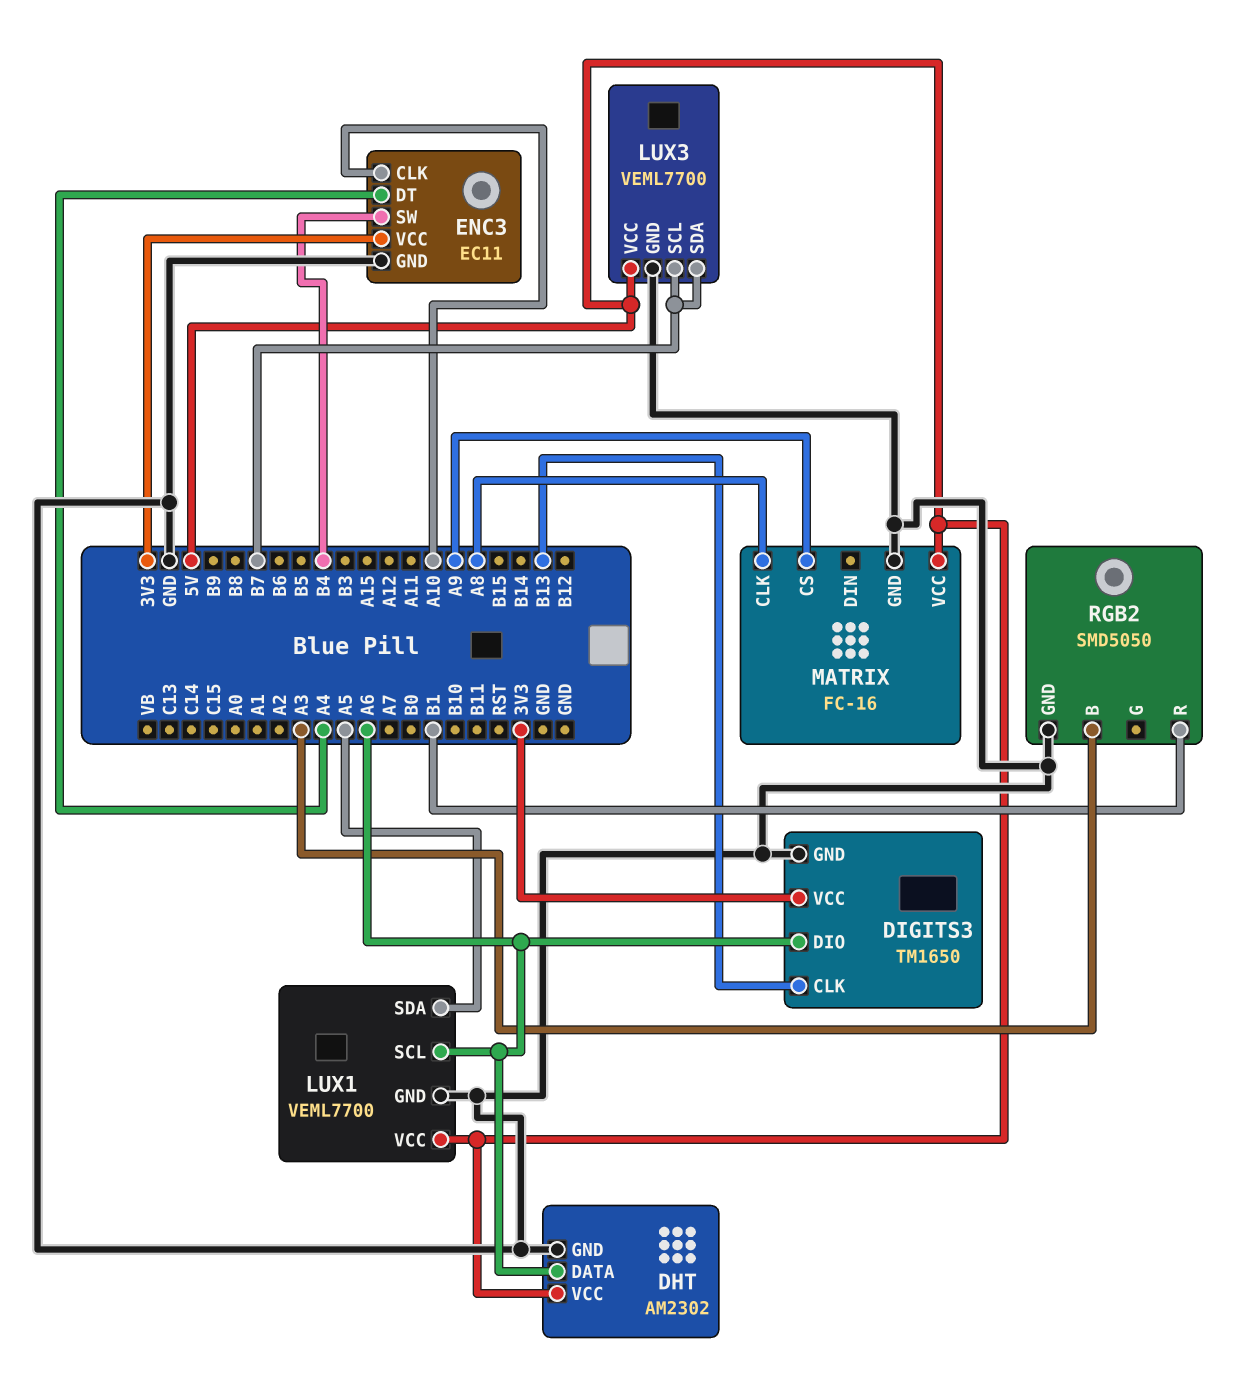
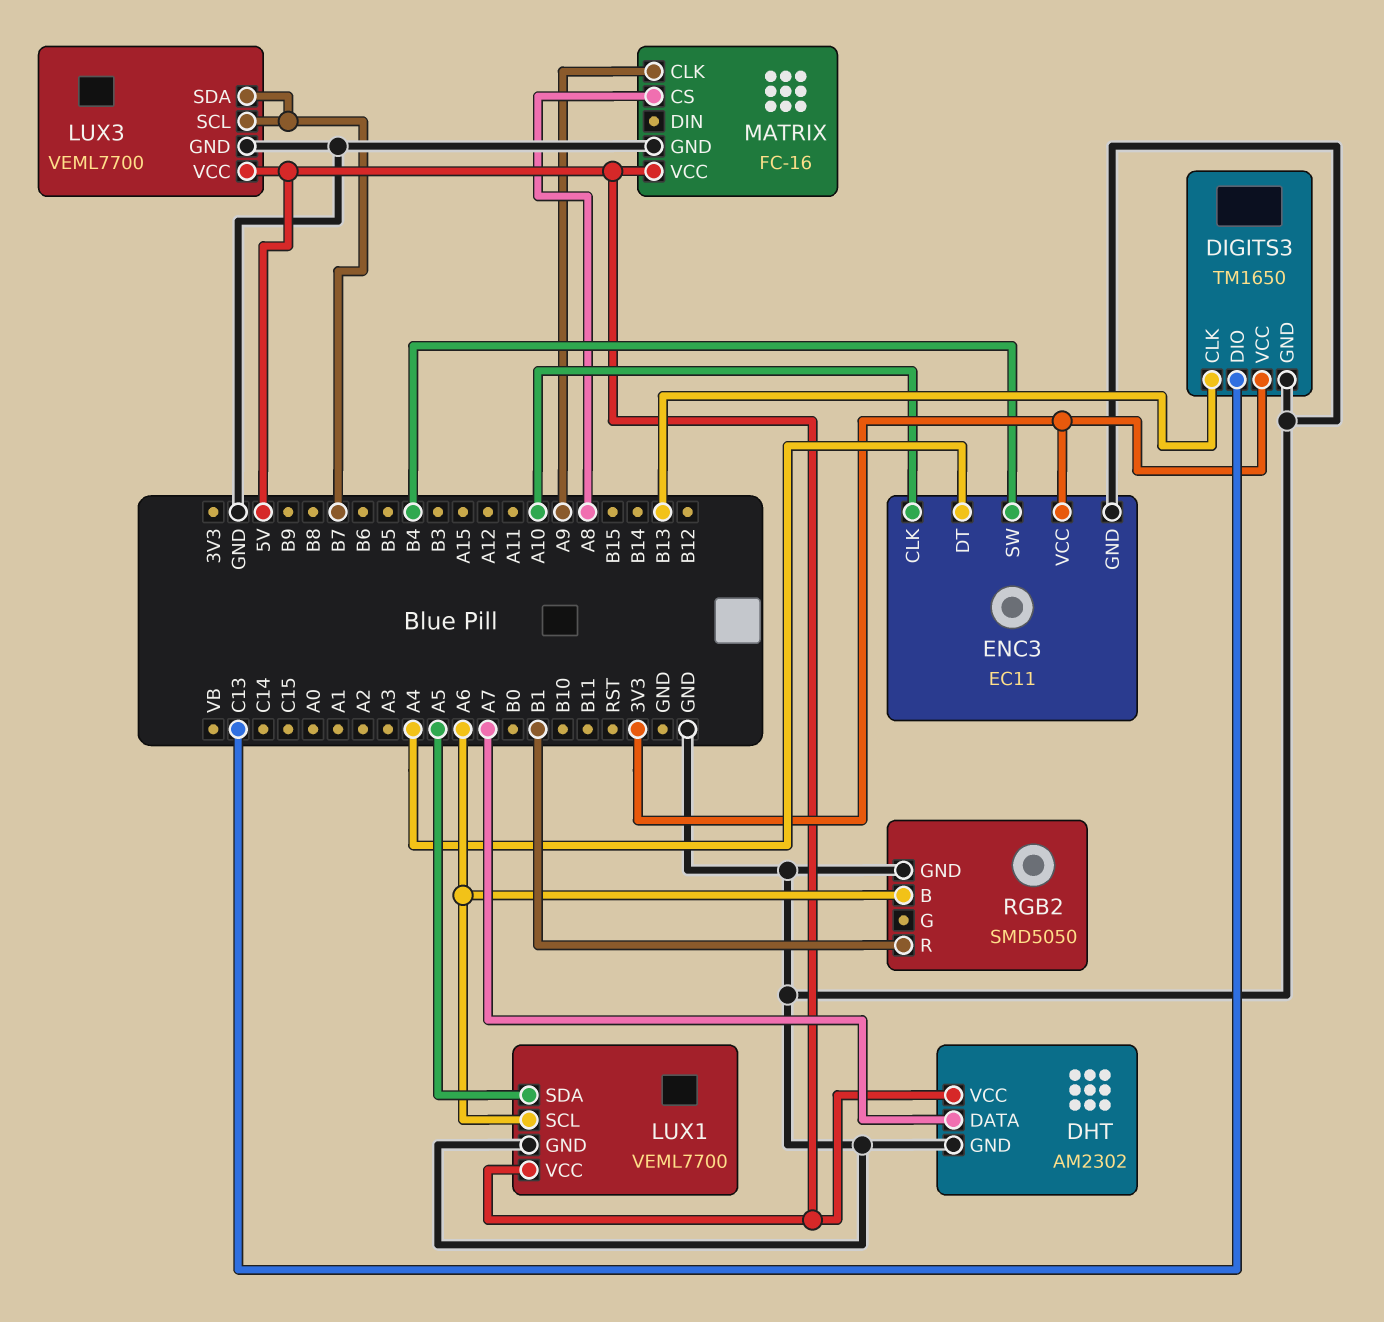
DHT pin DATA: A6 -> A7
DIGITS3 pin DIO: A6 -> C13
MATRIX pin CLK: A8 -> A9
MATRIX pin CS: A9 -> A8
RGB2 pin B: A3 -> A6

